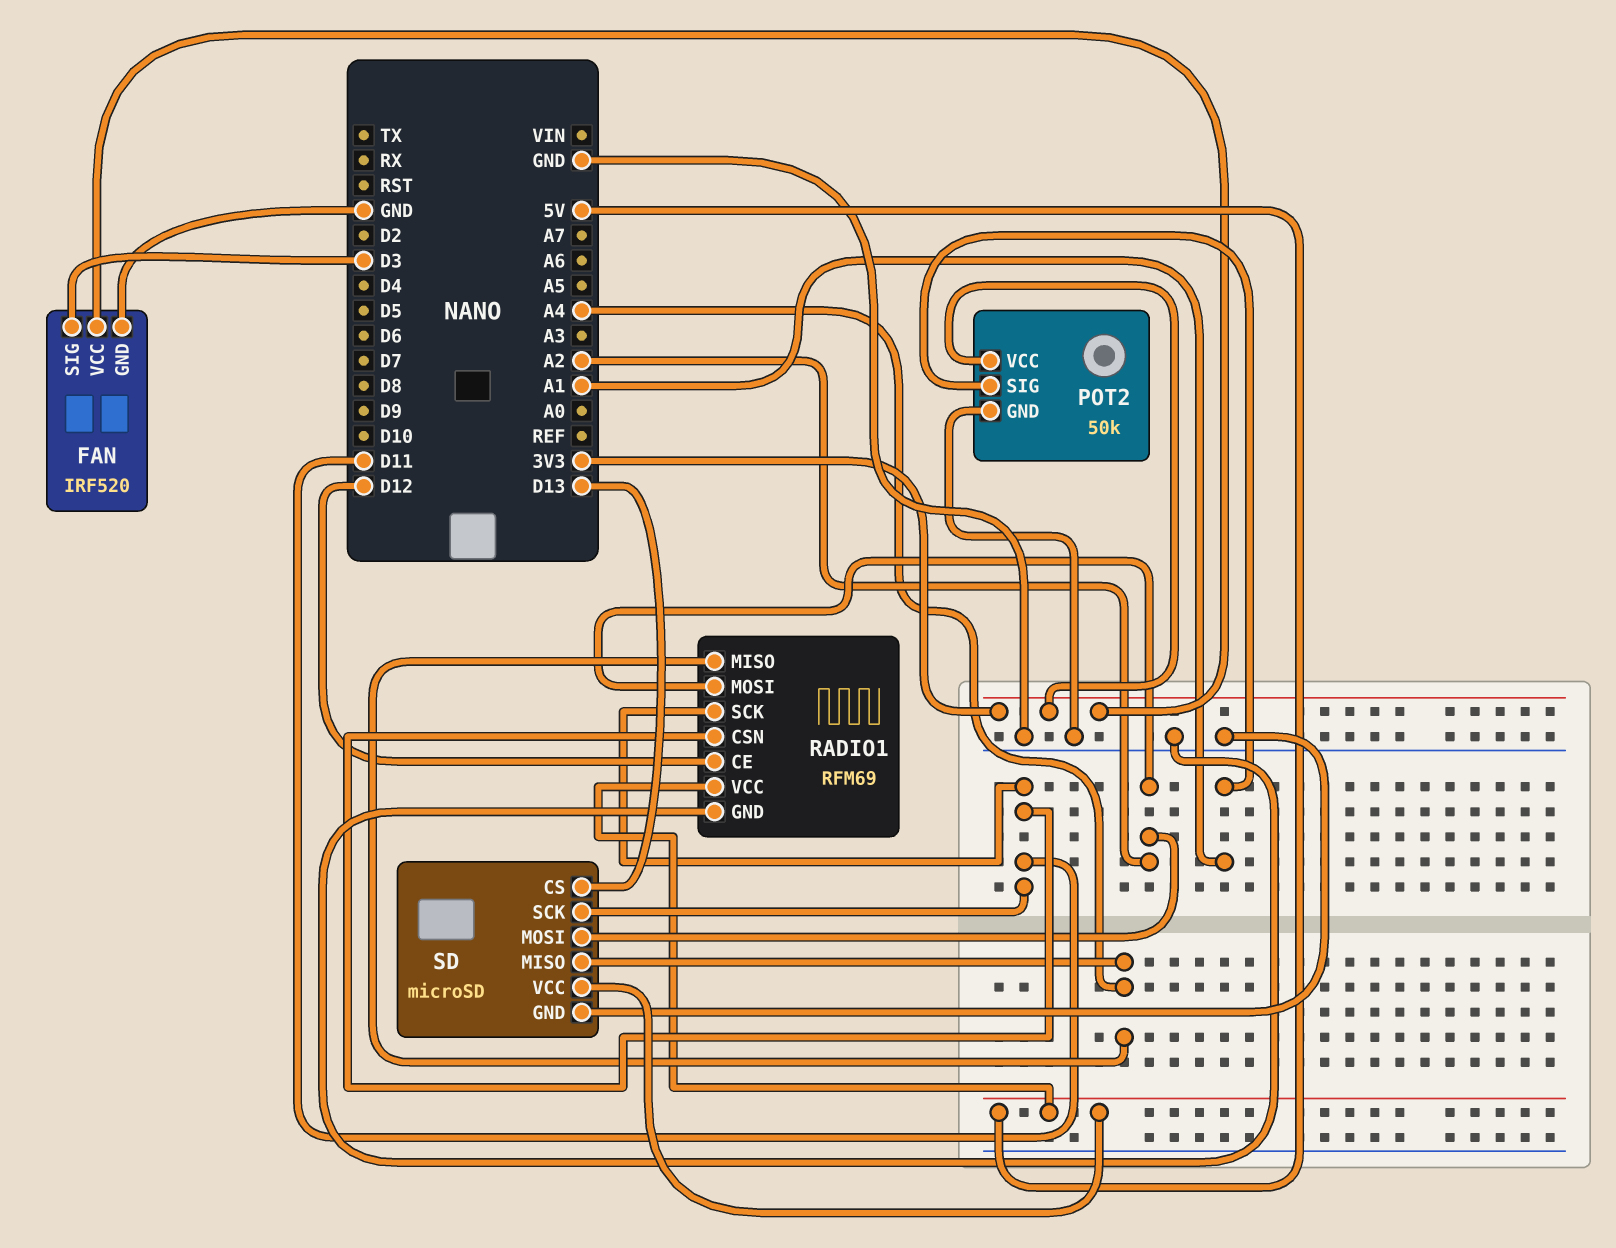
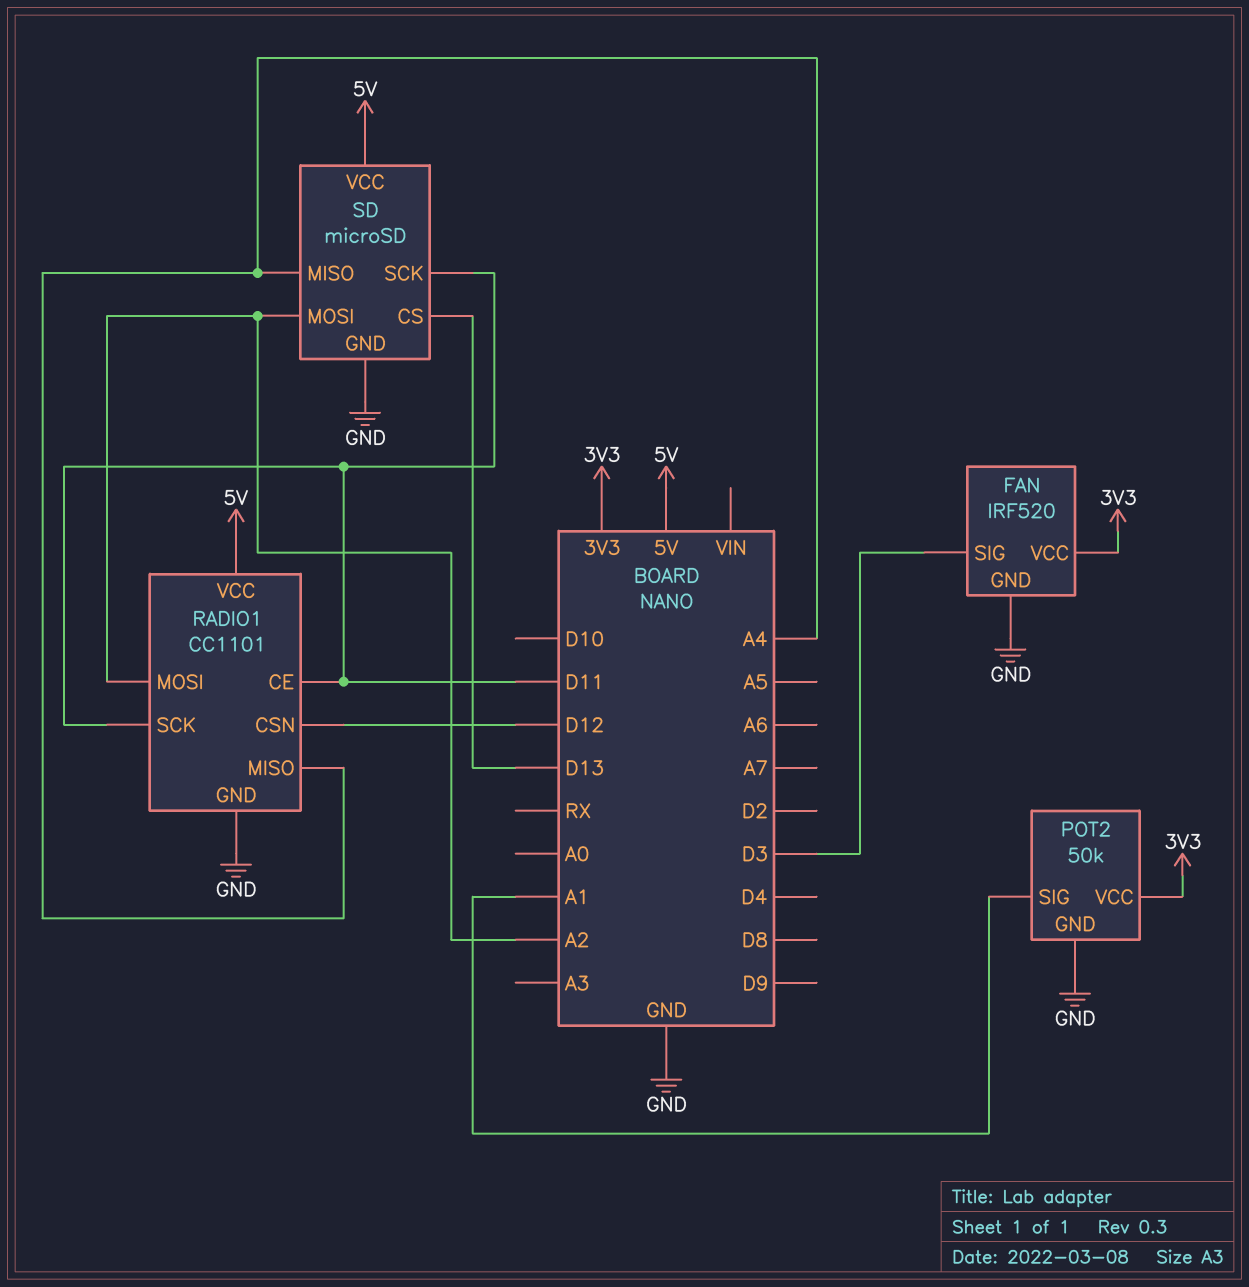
RADIO1: RFM69 -> CC1101
RADIO1 pin CE: D12 -> D11
RADIO1 pin CSN: D11 -> D12

